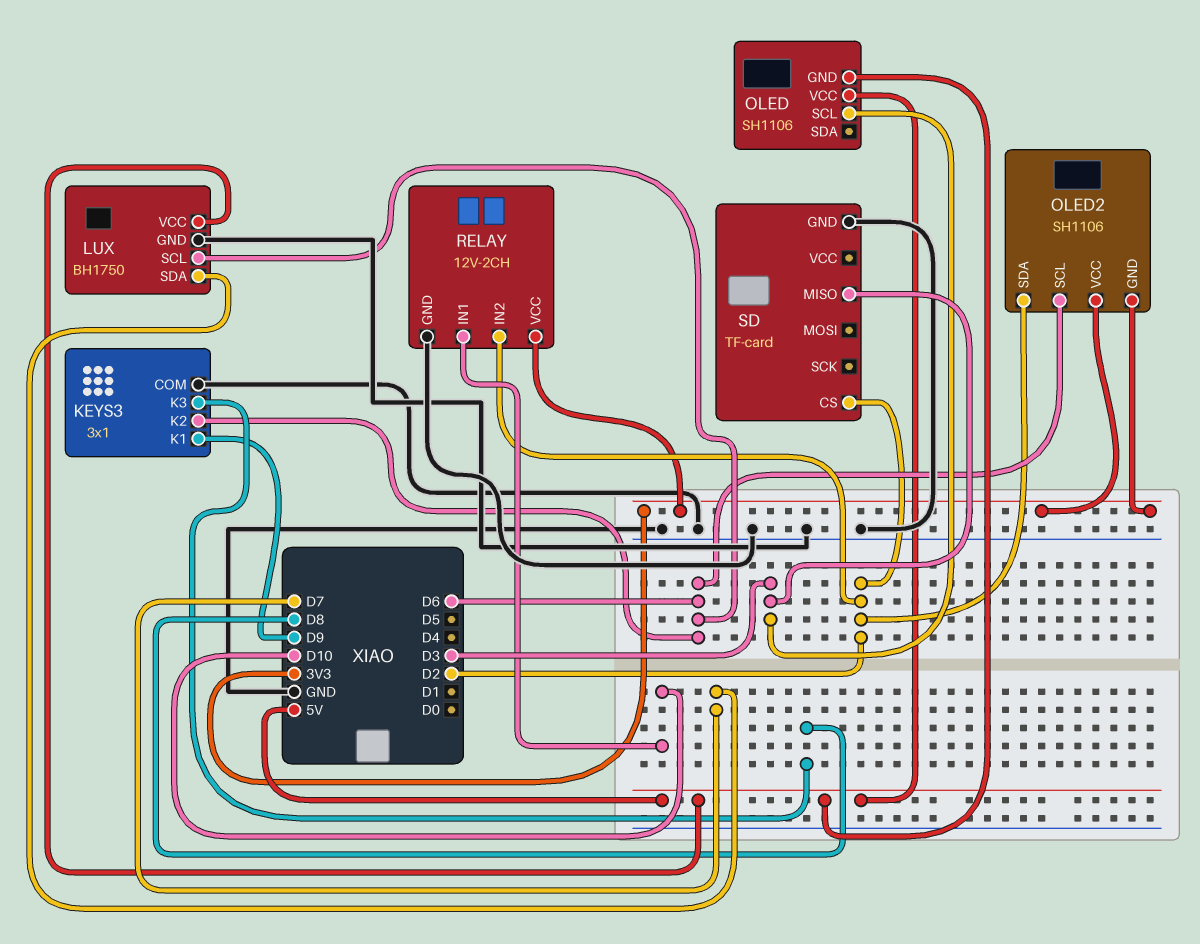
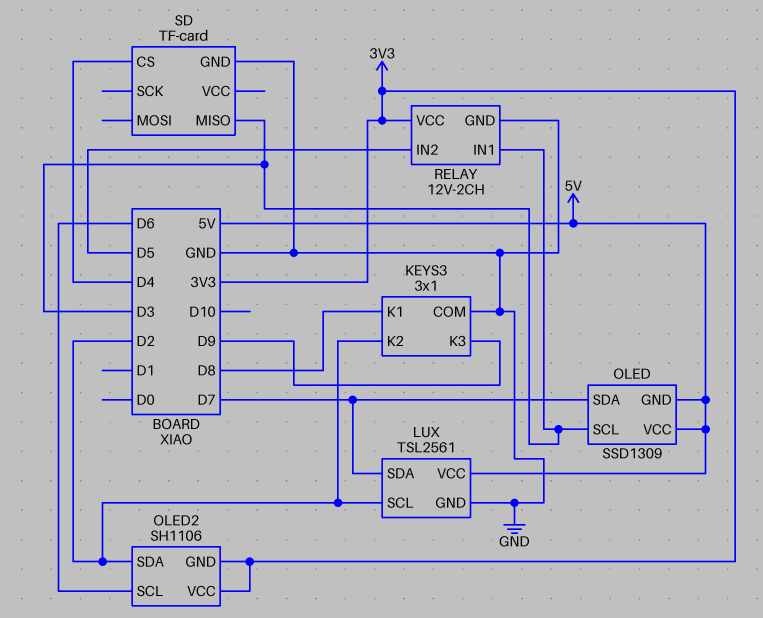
KEYS3 pin K1: D9 -> D8
KEYS3 pin K2: D6 -> D2
KEYS3 pin K3: D8 -> D9
LUX: BH1750 -> TSL2561
LUX pin SCL: D6 -> D2
OLED: SH1106 -> SSD1309
OLED pin SDA: none -> D7
RELAY pin IN1: D10 -> D3
RELAY pin IN2: D2 -> D5
SD pin CS: D2 -> D4

